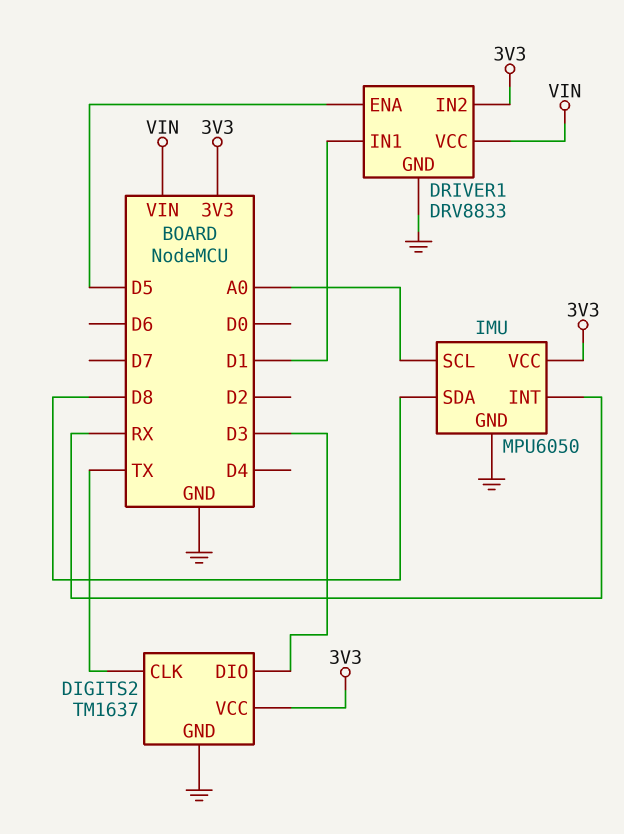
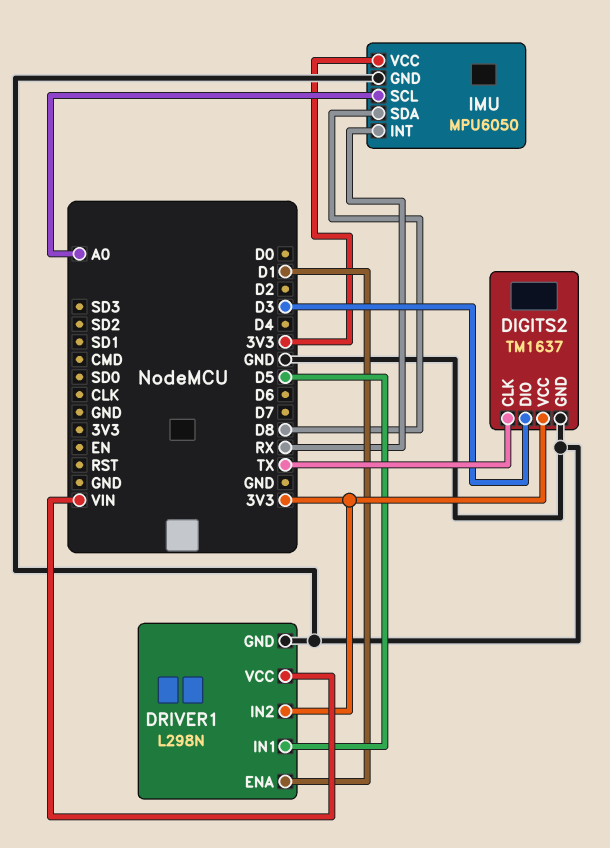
DRIVER1: DRV8833 -> L298N
DRIVER1 pin ENA: D5 -> D1
DRIVER1 pin IN1: D1 -> D5

